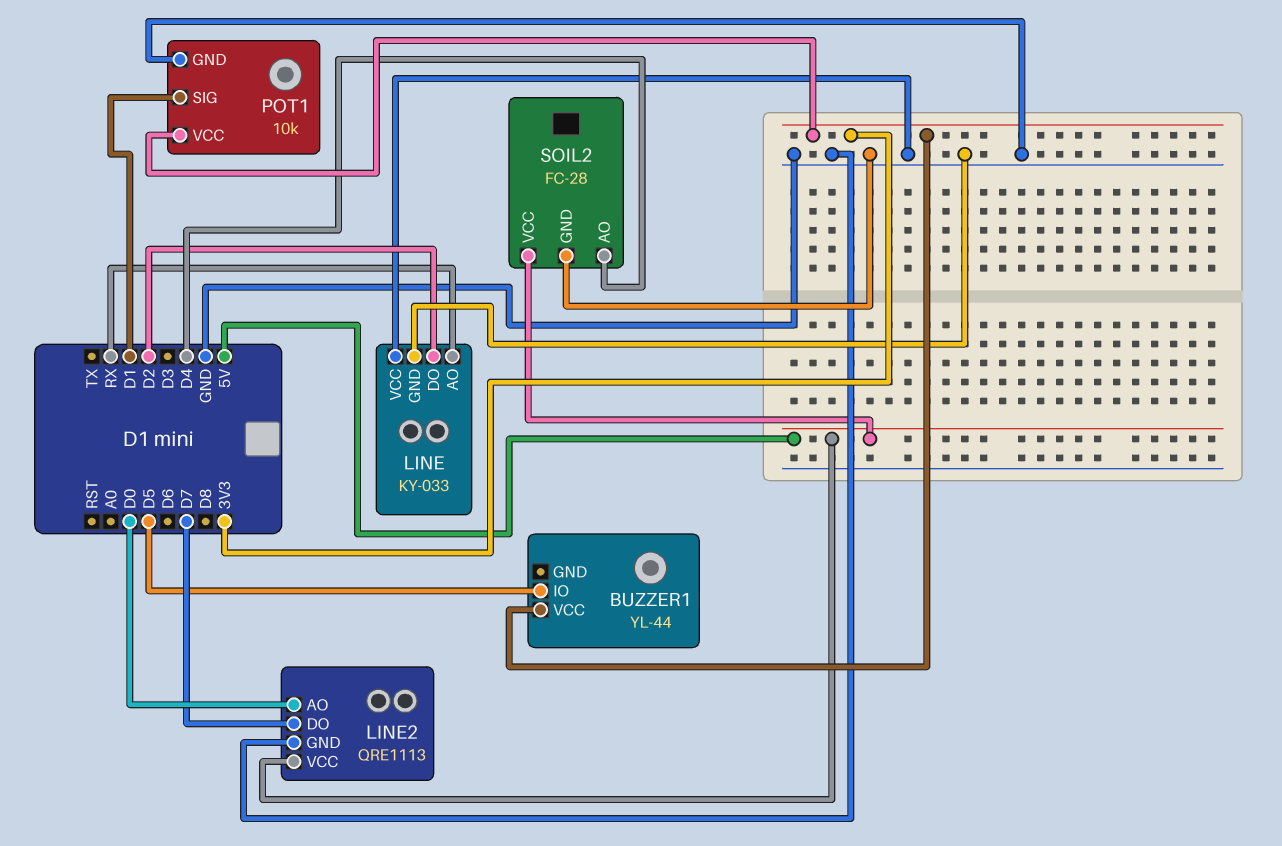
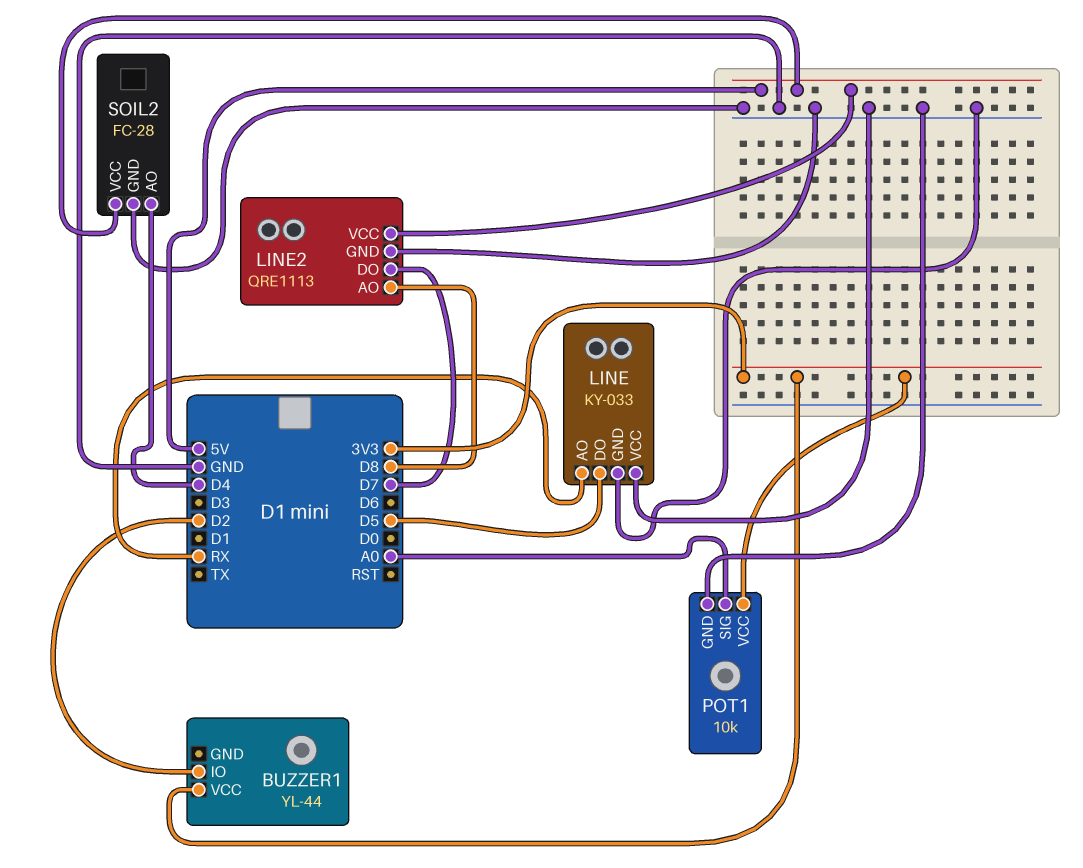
BUZZER1 pin IO: D5 -> D2
LINE pin DO: D2 -> D5
LINE2 pin AO: D0 -> D8
POT1 pin SIG: D1 -> A0

